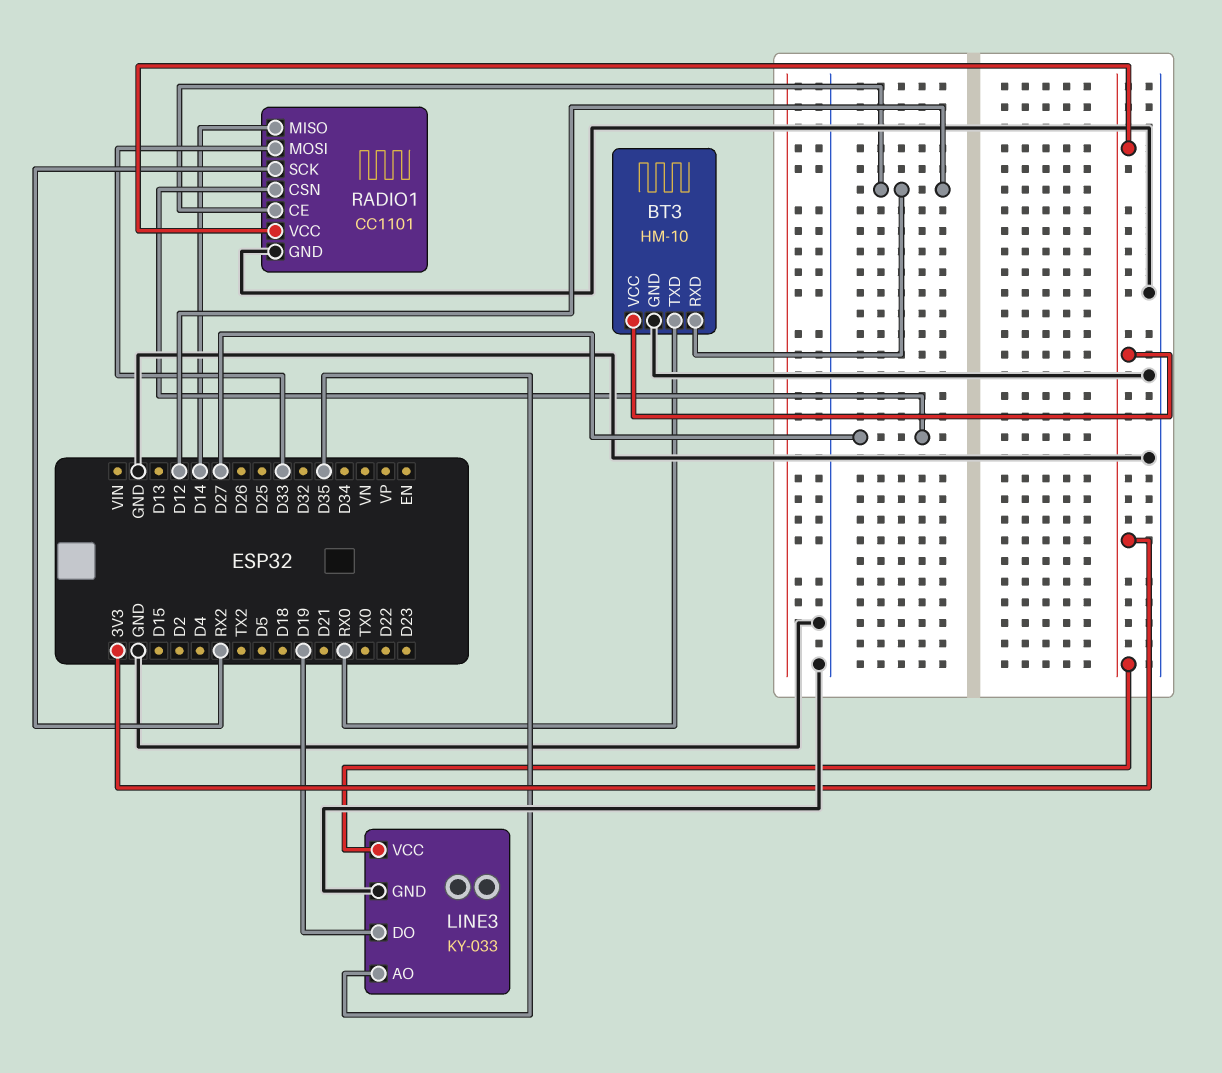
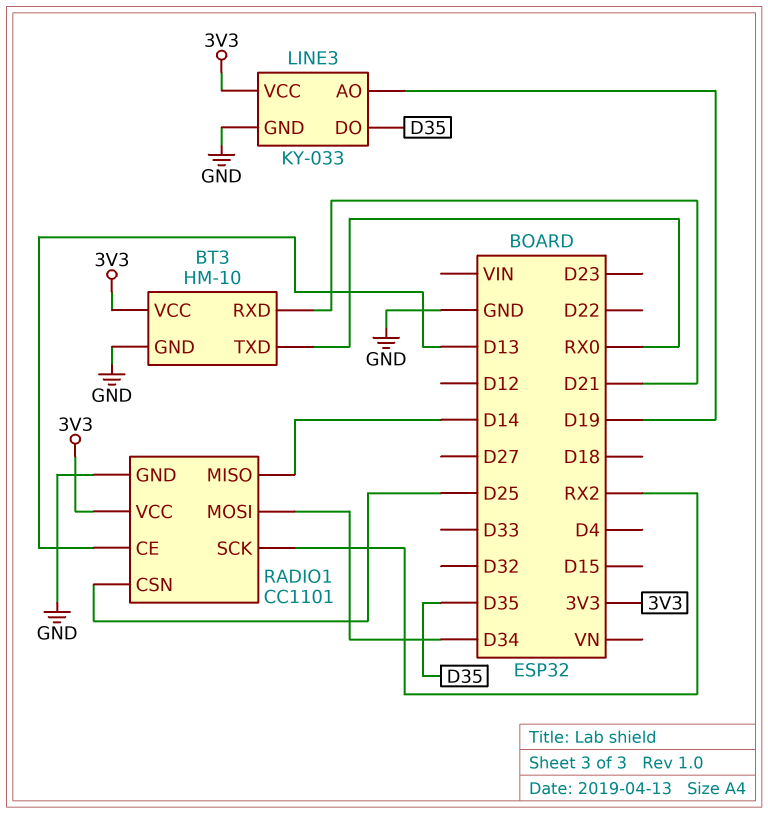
BT3 pin RXD: D12 -> D21
LINE3 pin AO: D35 -> D19
LINE3 pin DO: D19 -> D35
RADIO1 pin CE: D12 -> D13
RADIO1 pin CSN: D27 -> D25
RADIO1 pin MOSI: D33 -> D34

